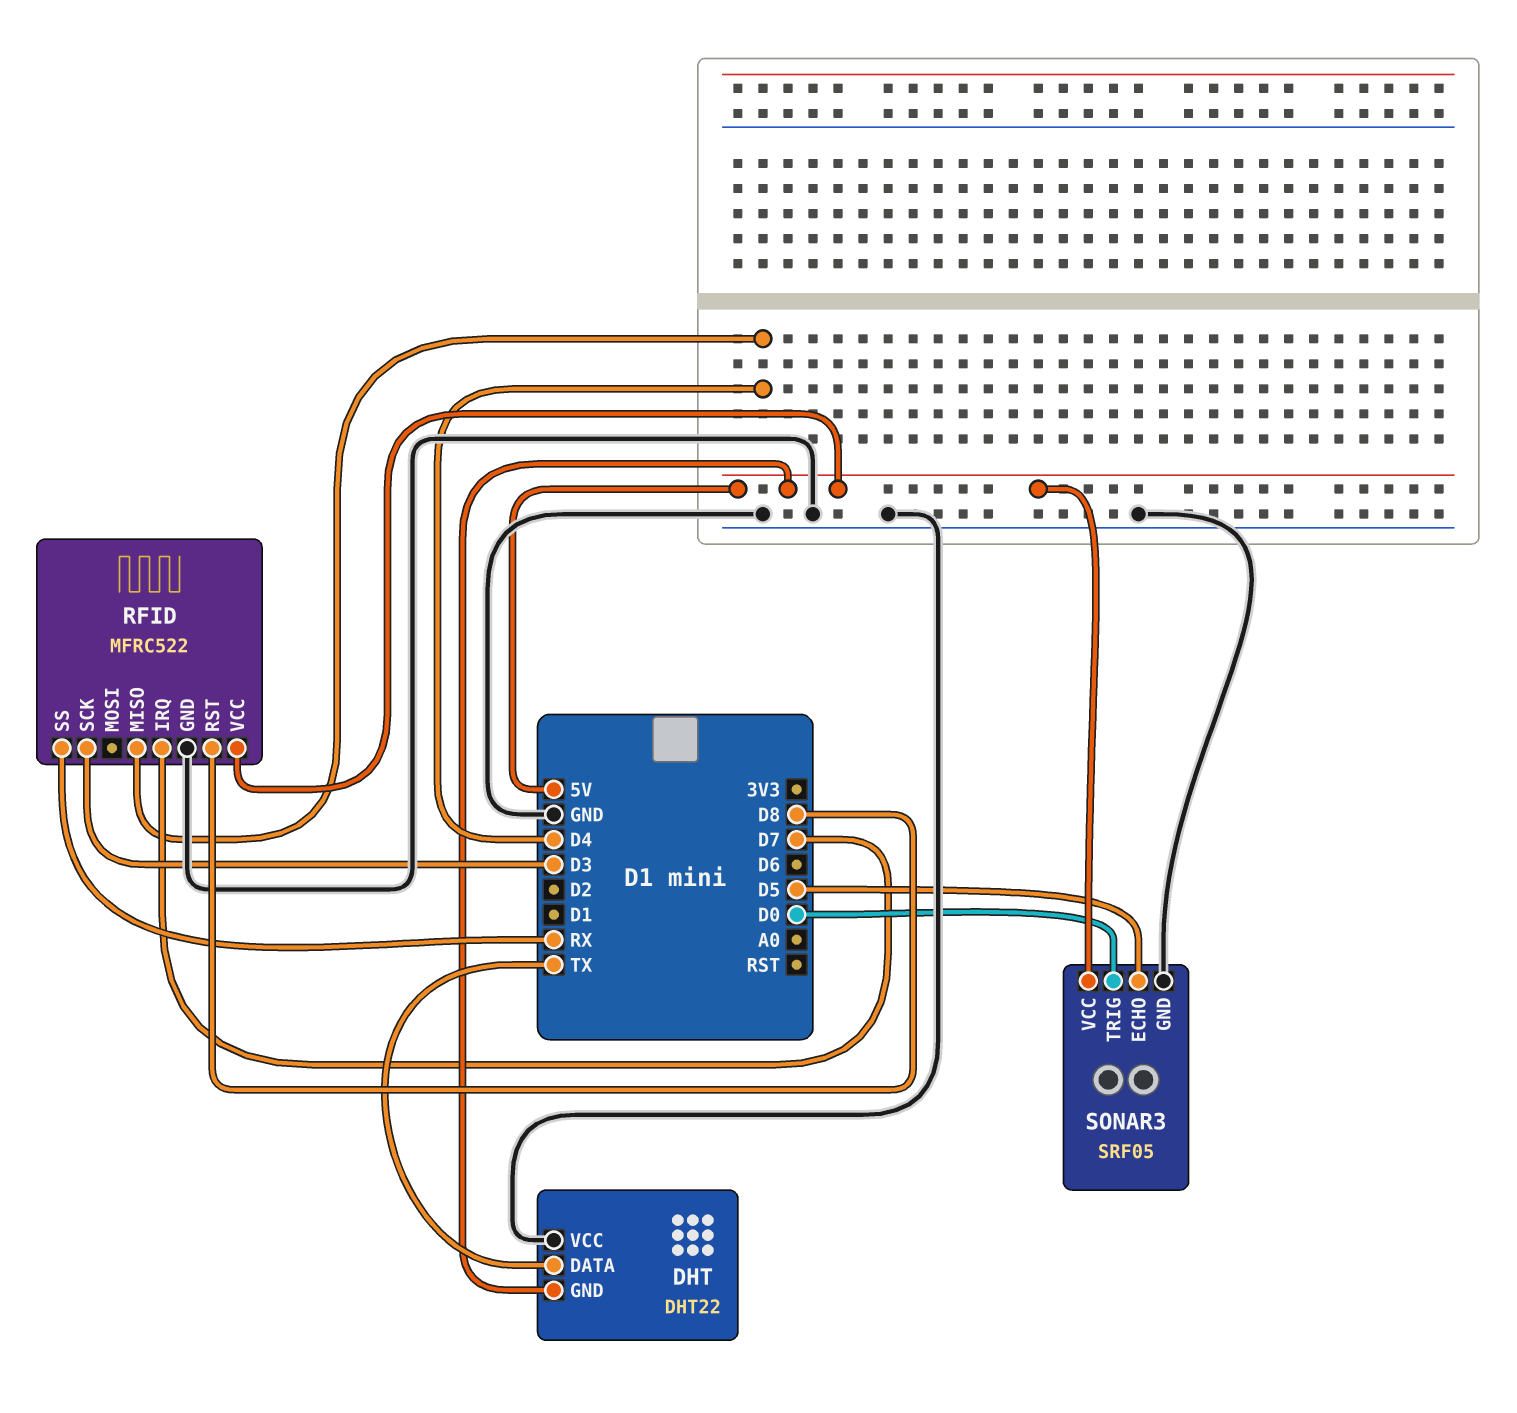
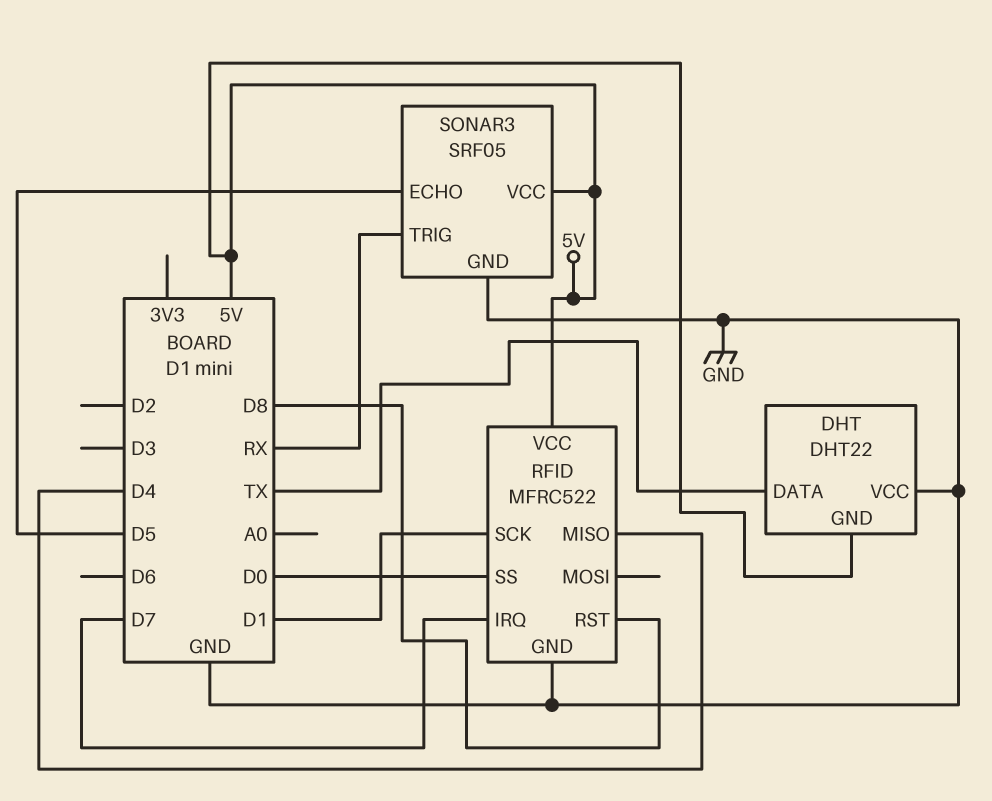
RFID pin SCK: D3 -> D1
RFID pin SS: RX -> D0
SONAR3 pin TRIG: D0 -> RX

